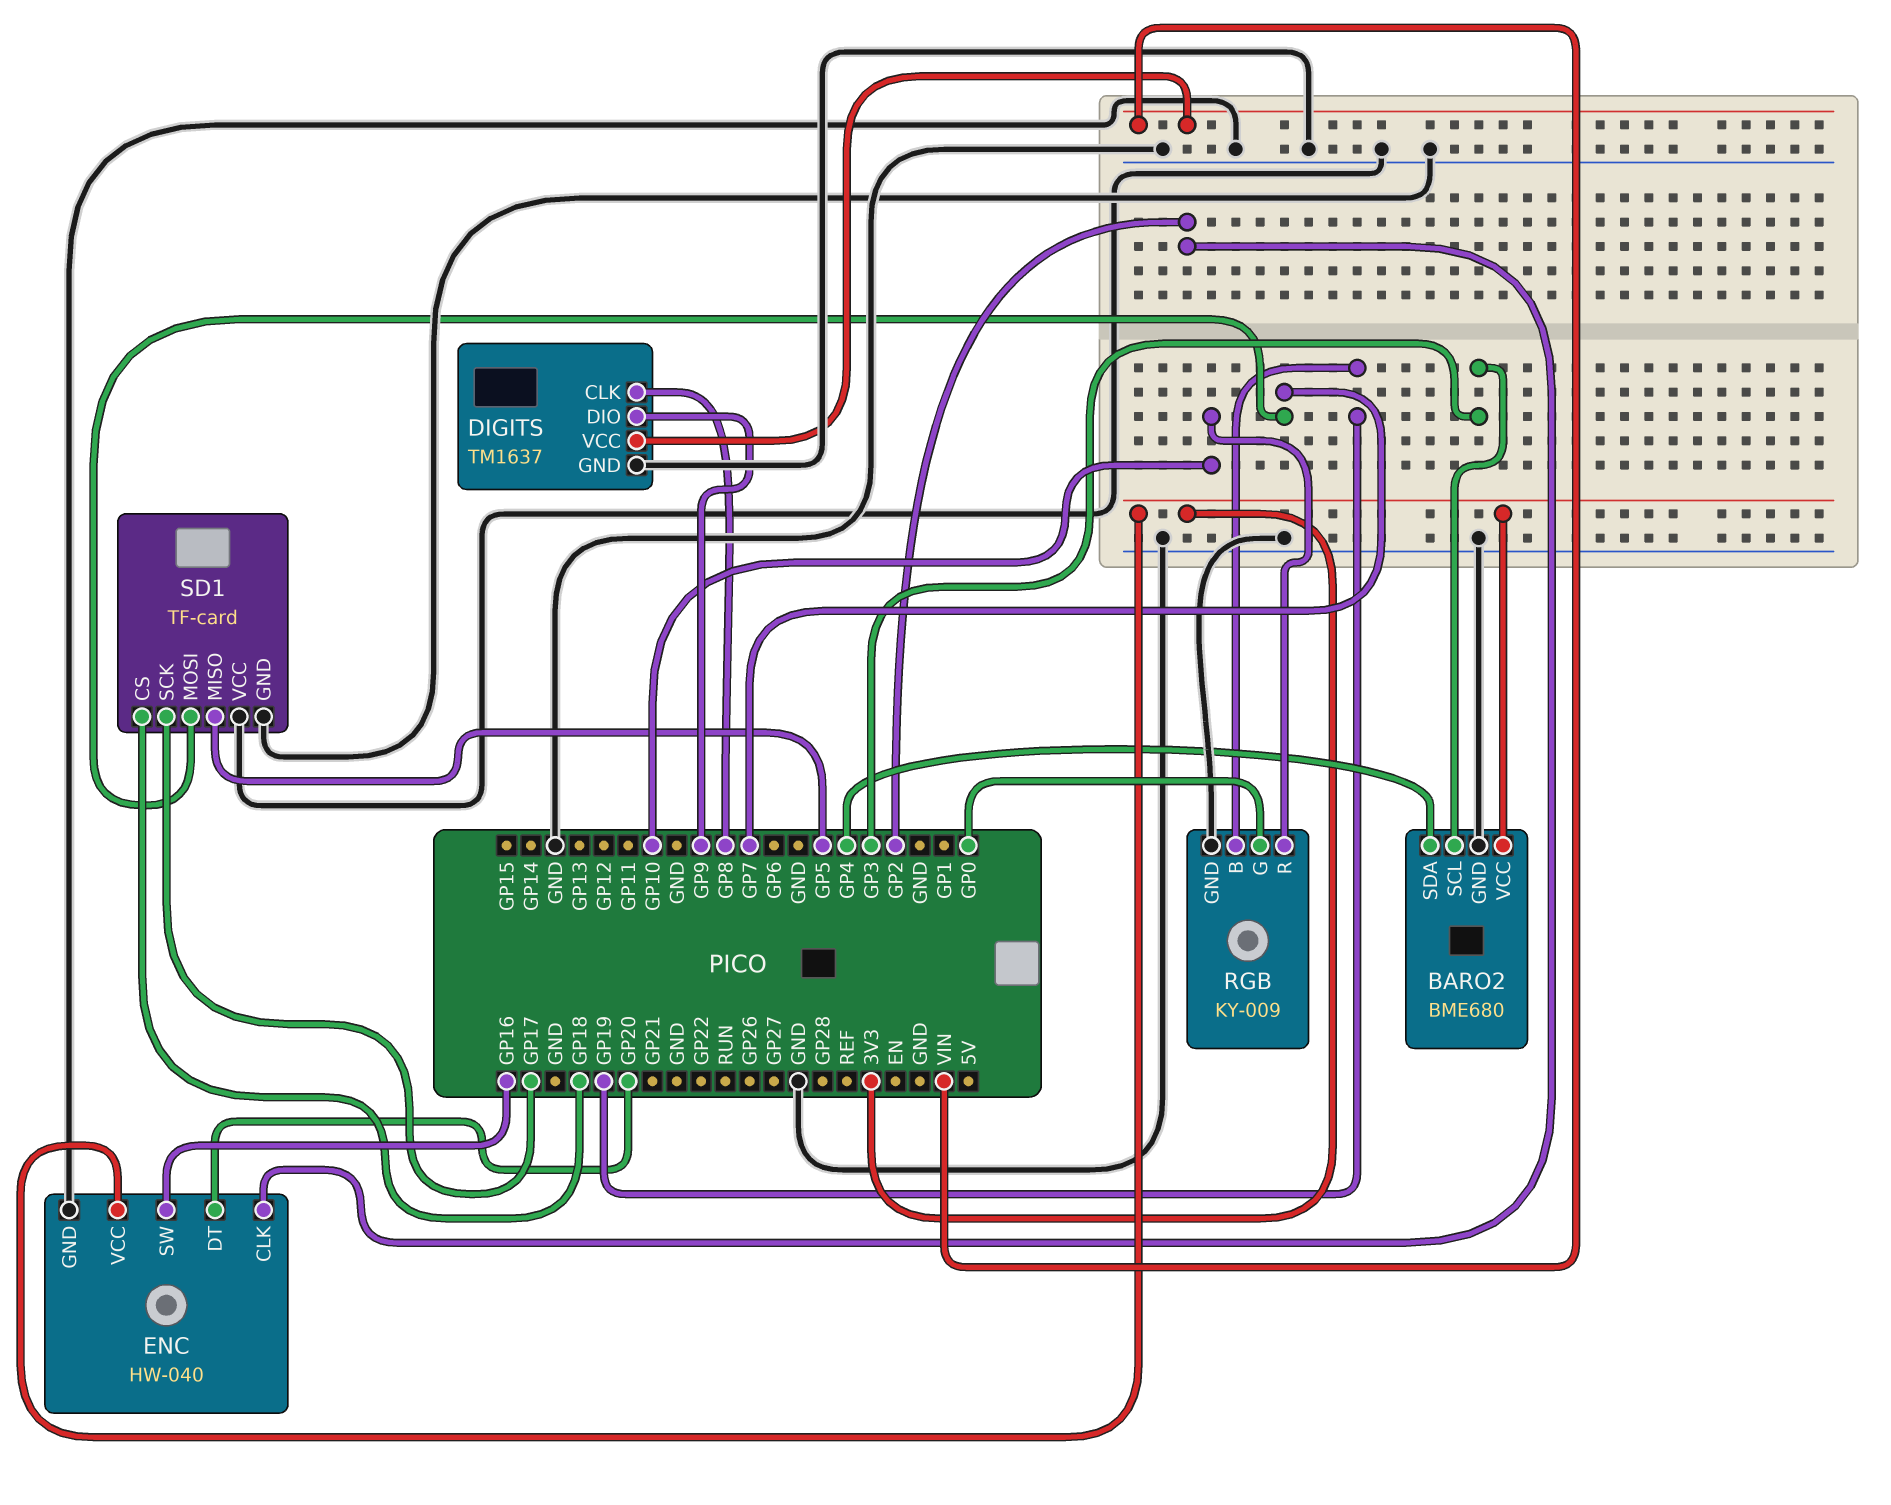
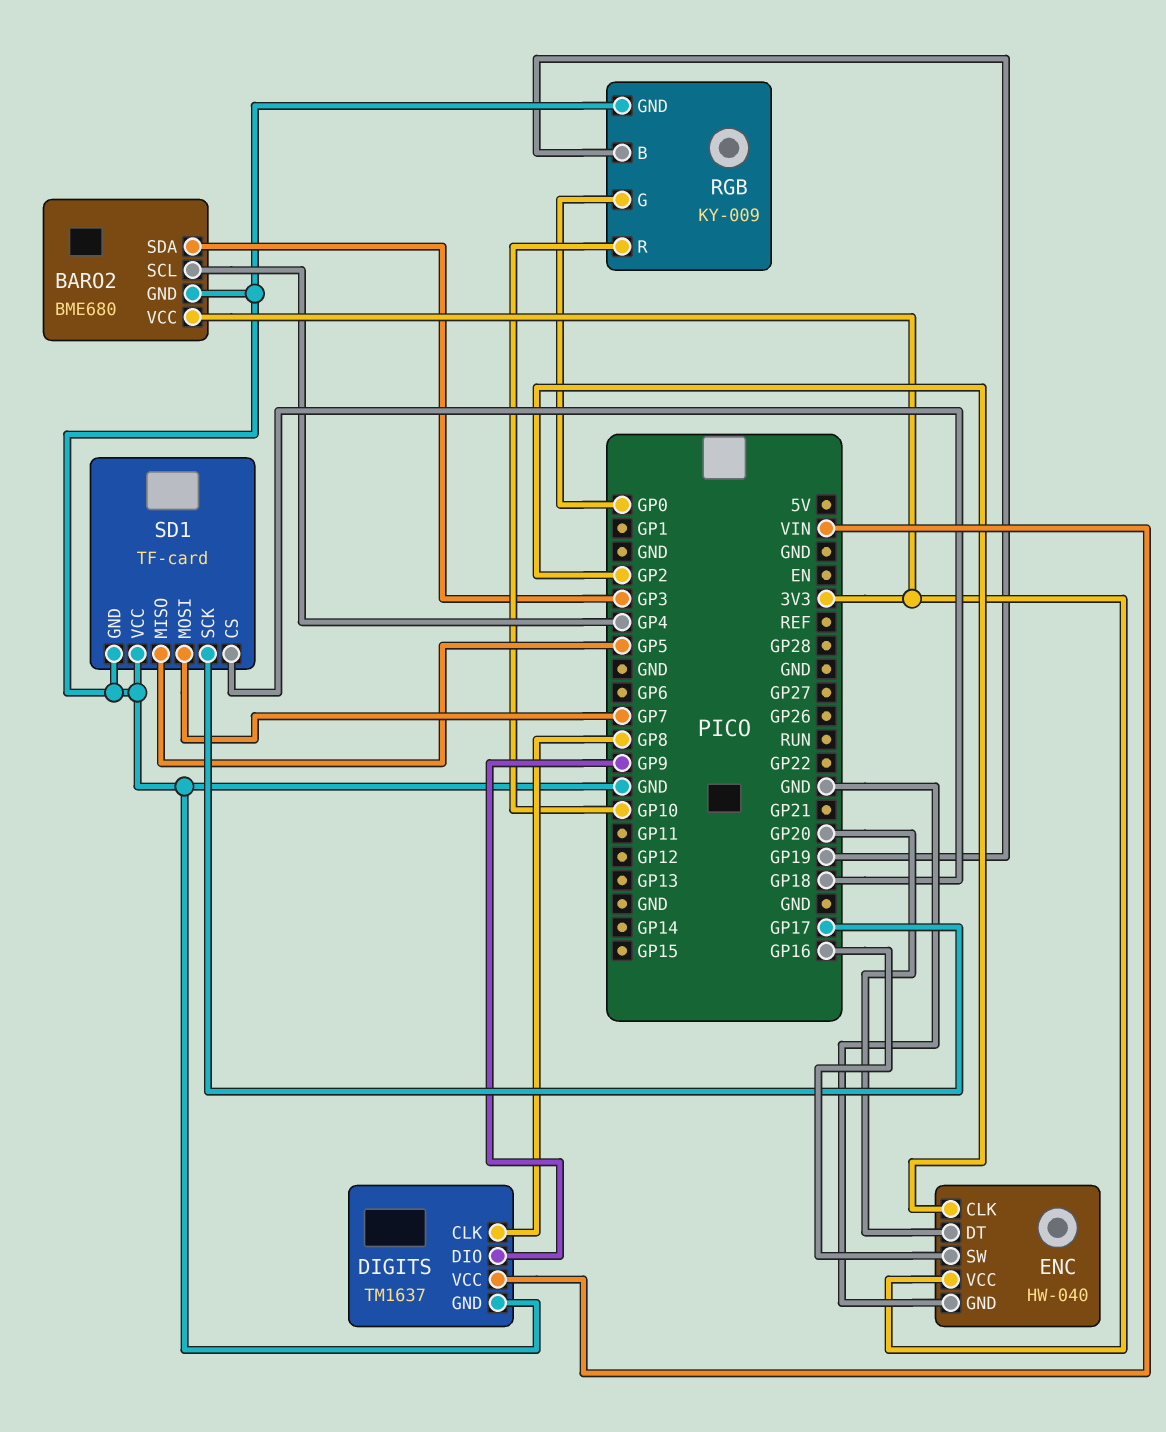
BARO2 pin SCL: GP3 -> GP4
BARO2 pin SDA: GP4 -> GP3

